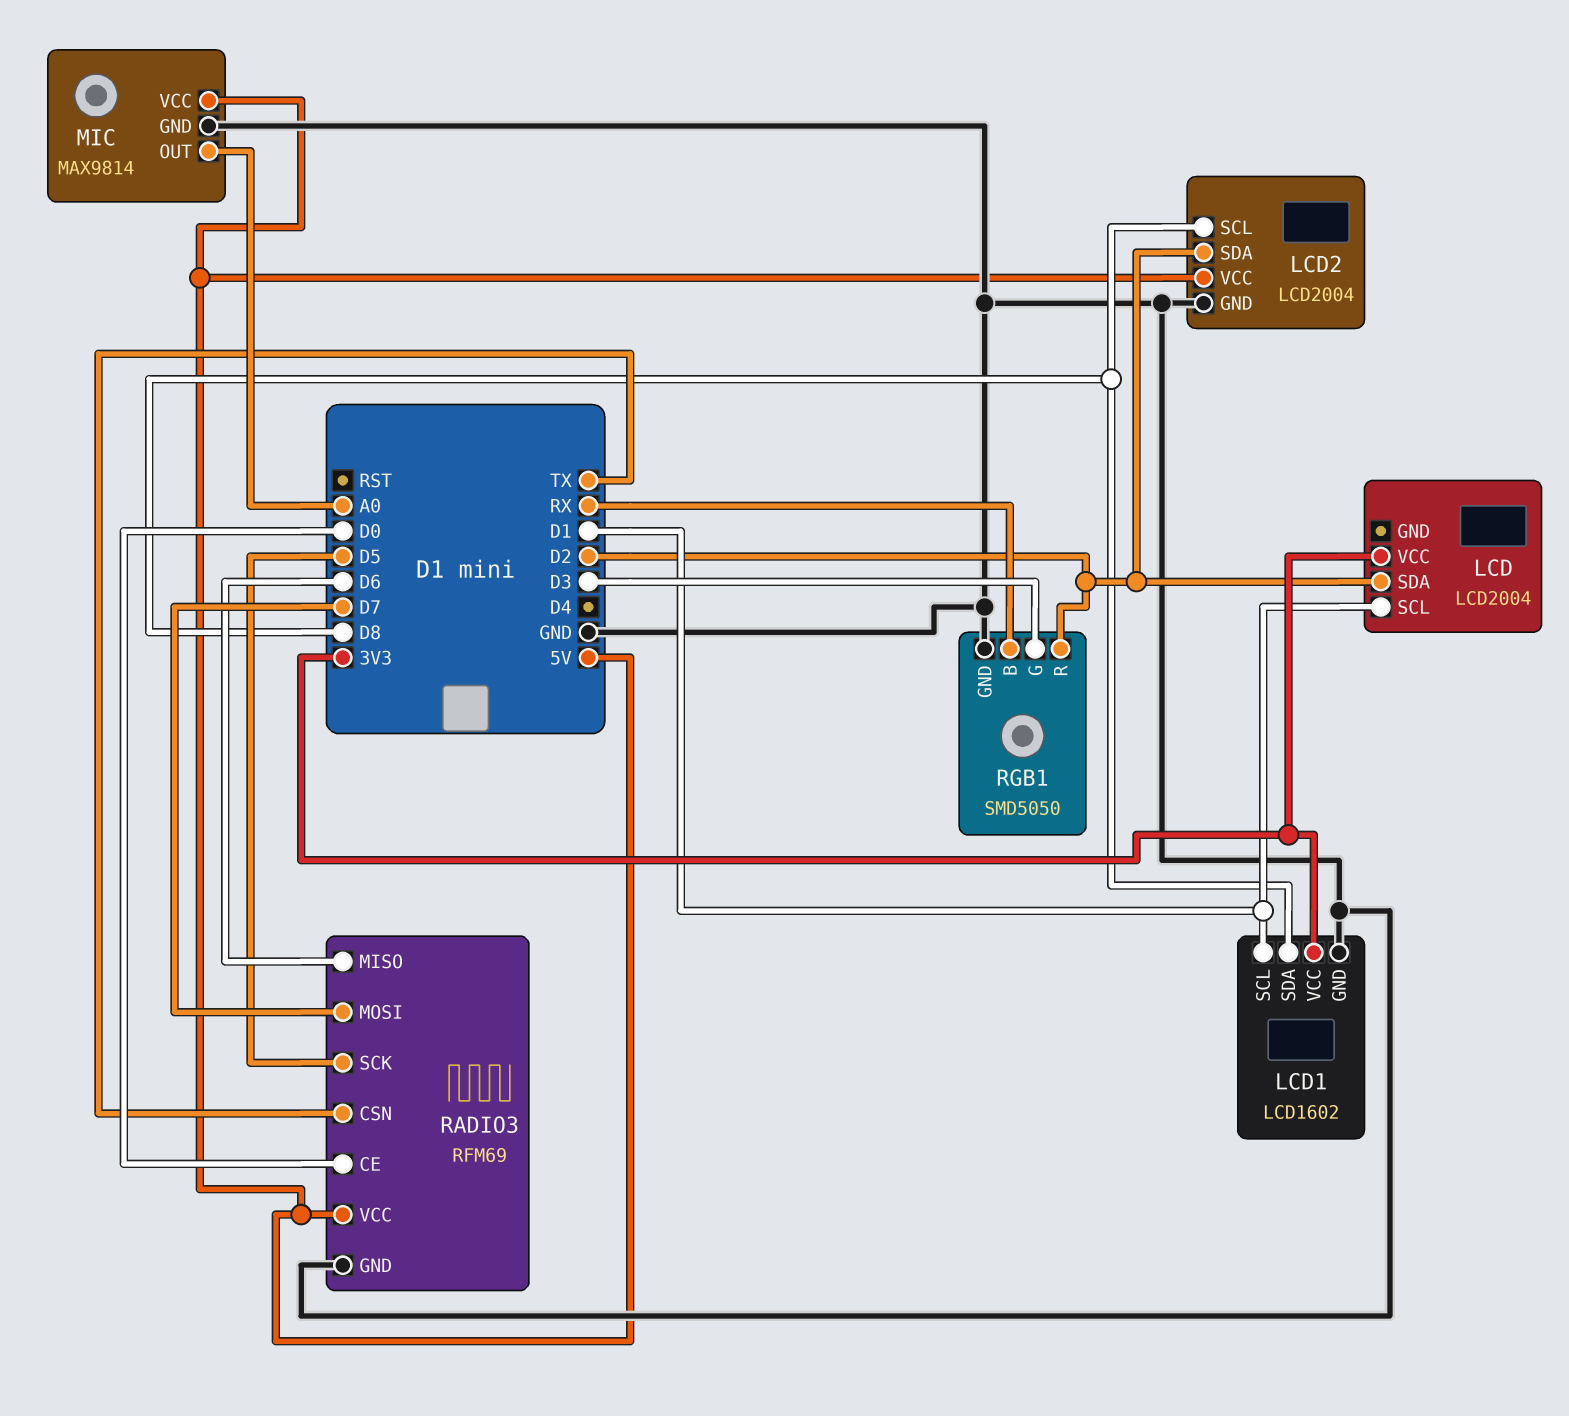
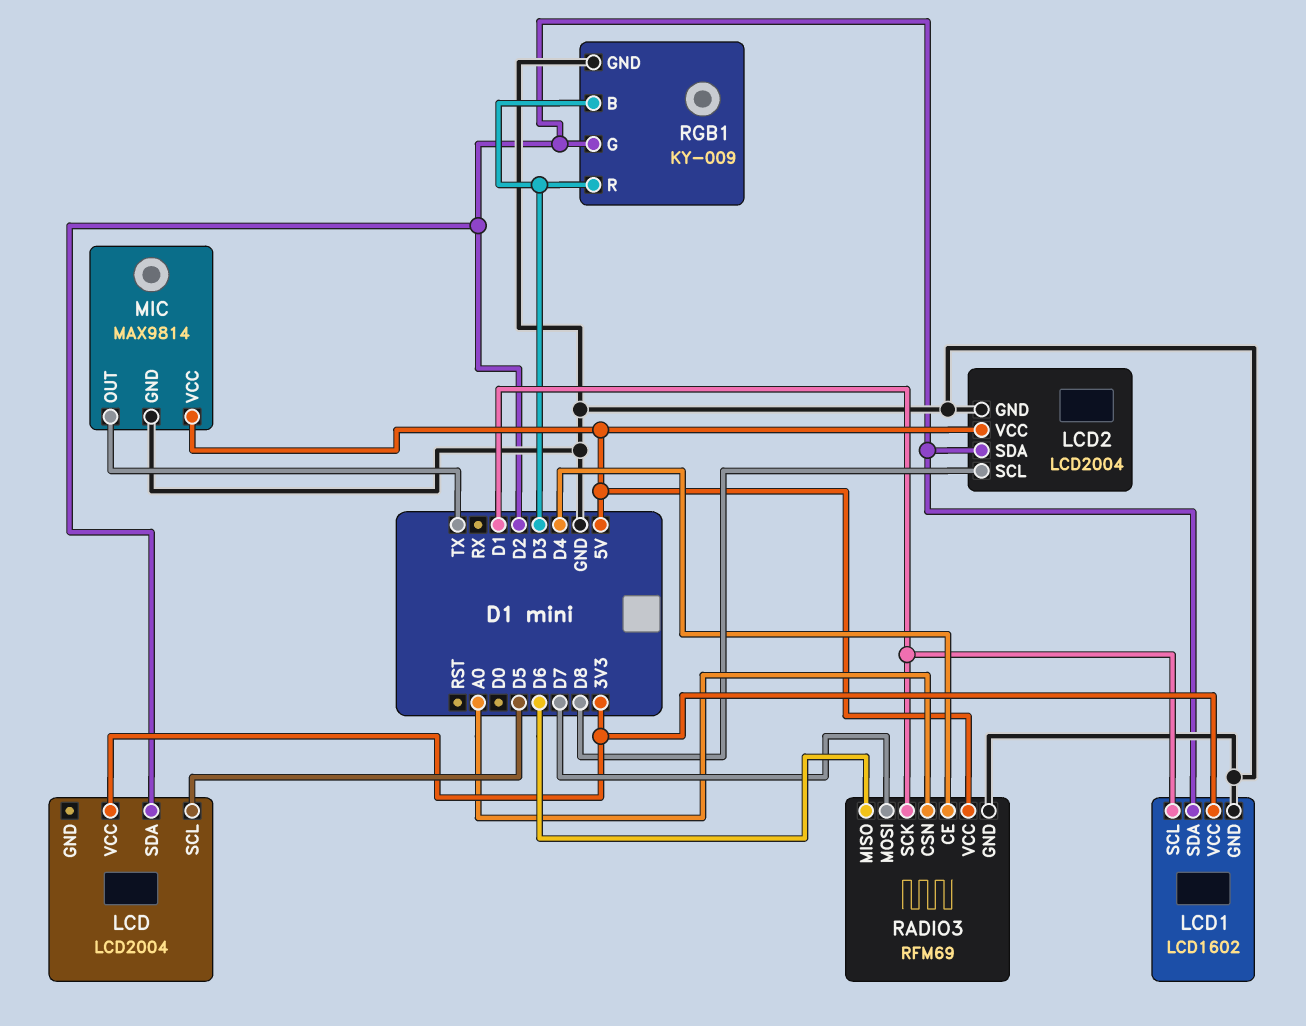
LCD pin SCL: D1 -> D5
LCD1 pin SDA: D8 -> D2
MIC pin OUT: A0 -> TX
RADIO3 pin CE: D0 -> D4
RADIO3 pin CSN: TX -> A0
RADIO3 pin SCK: D5 -> D1
RGB1: SMD5050 -> KY-009
RGB1 pin B: RX -> D3
RGB1 pin G: D3 -> D2
RGB1 pin R: D2 -> D3

